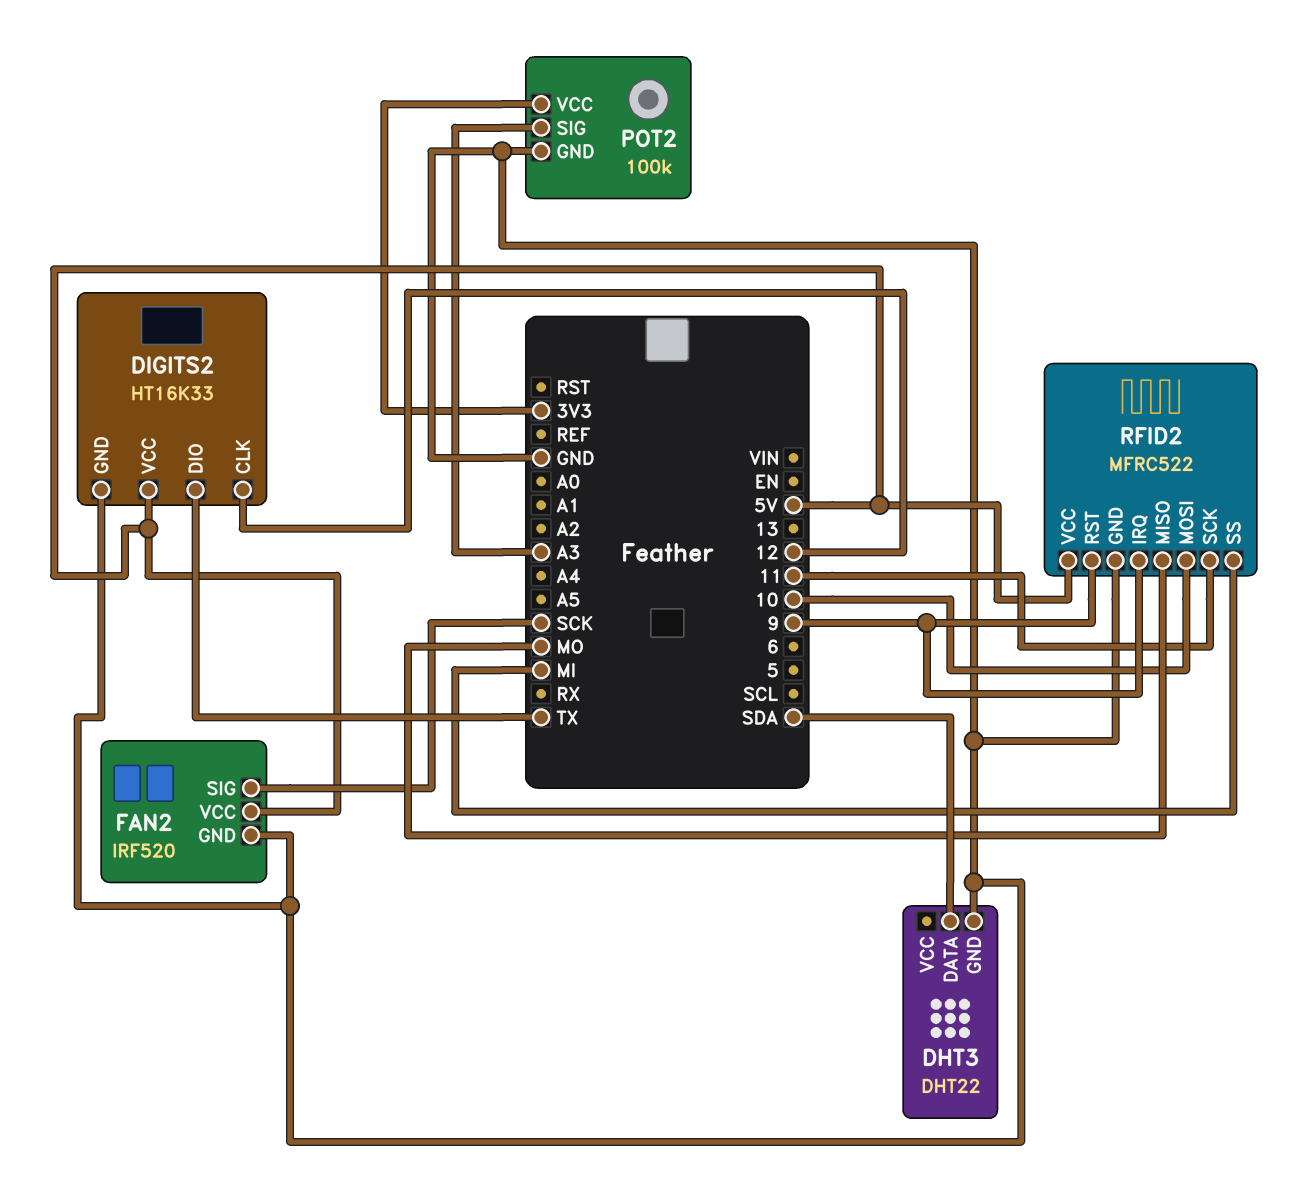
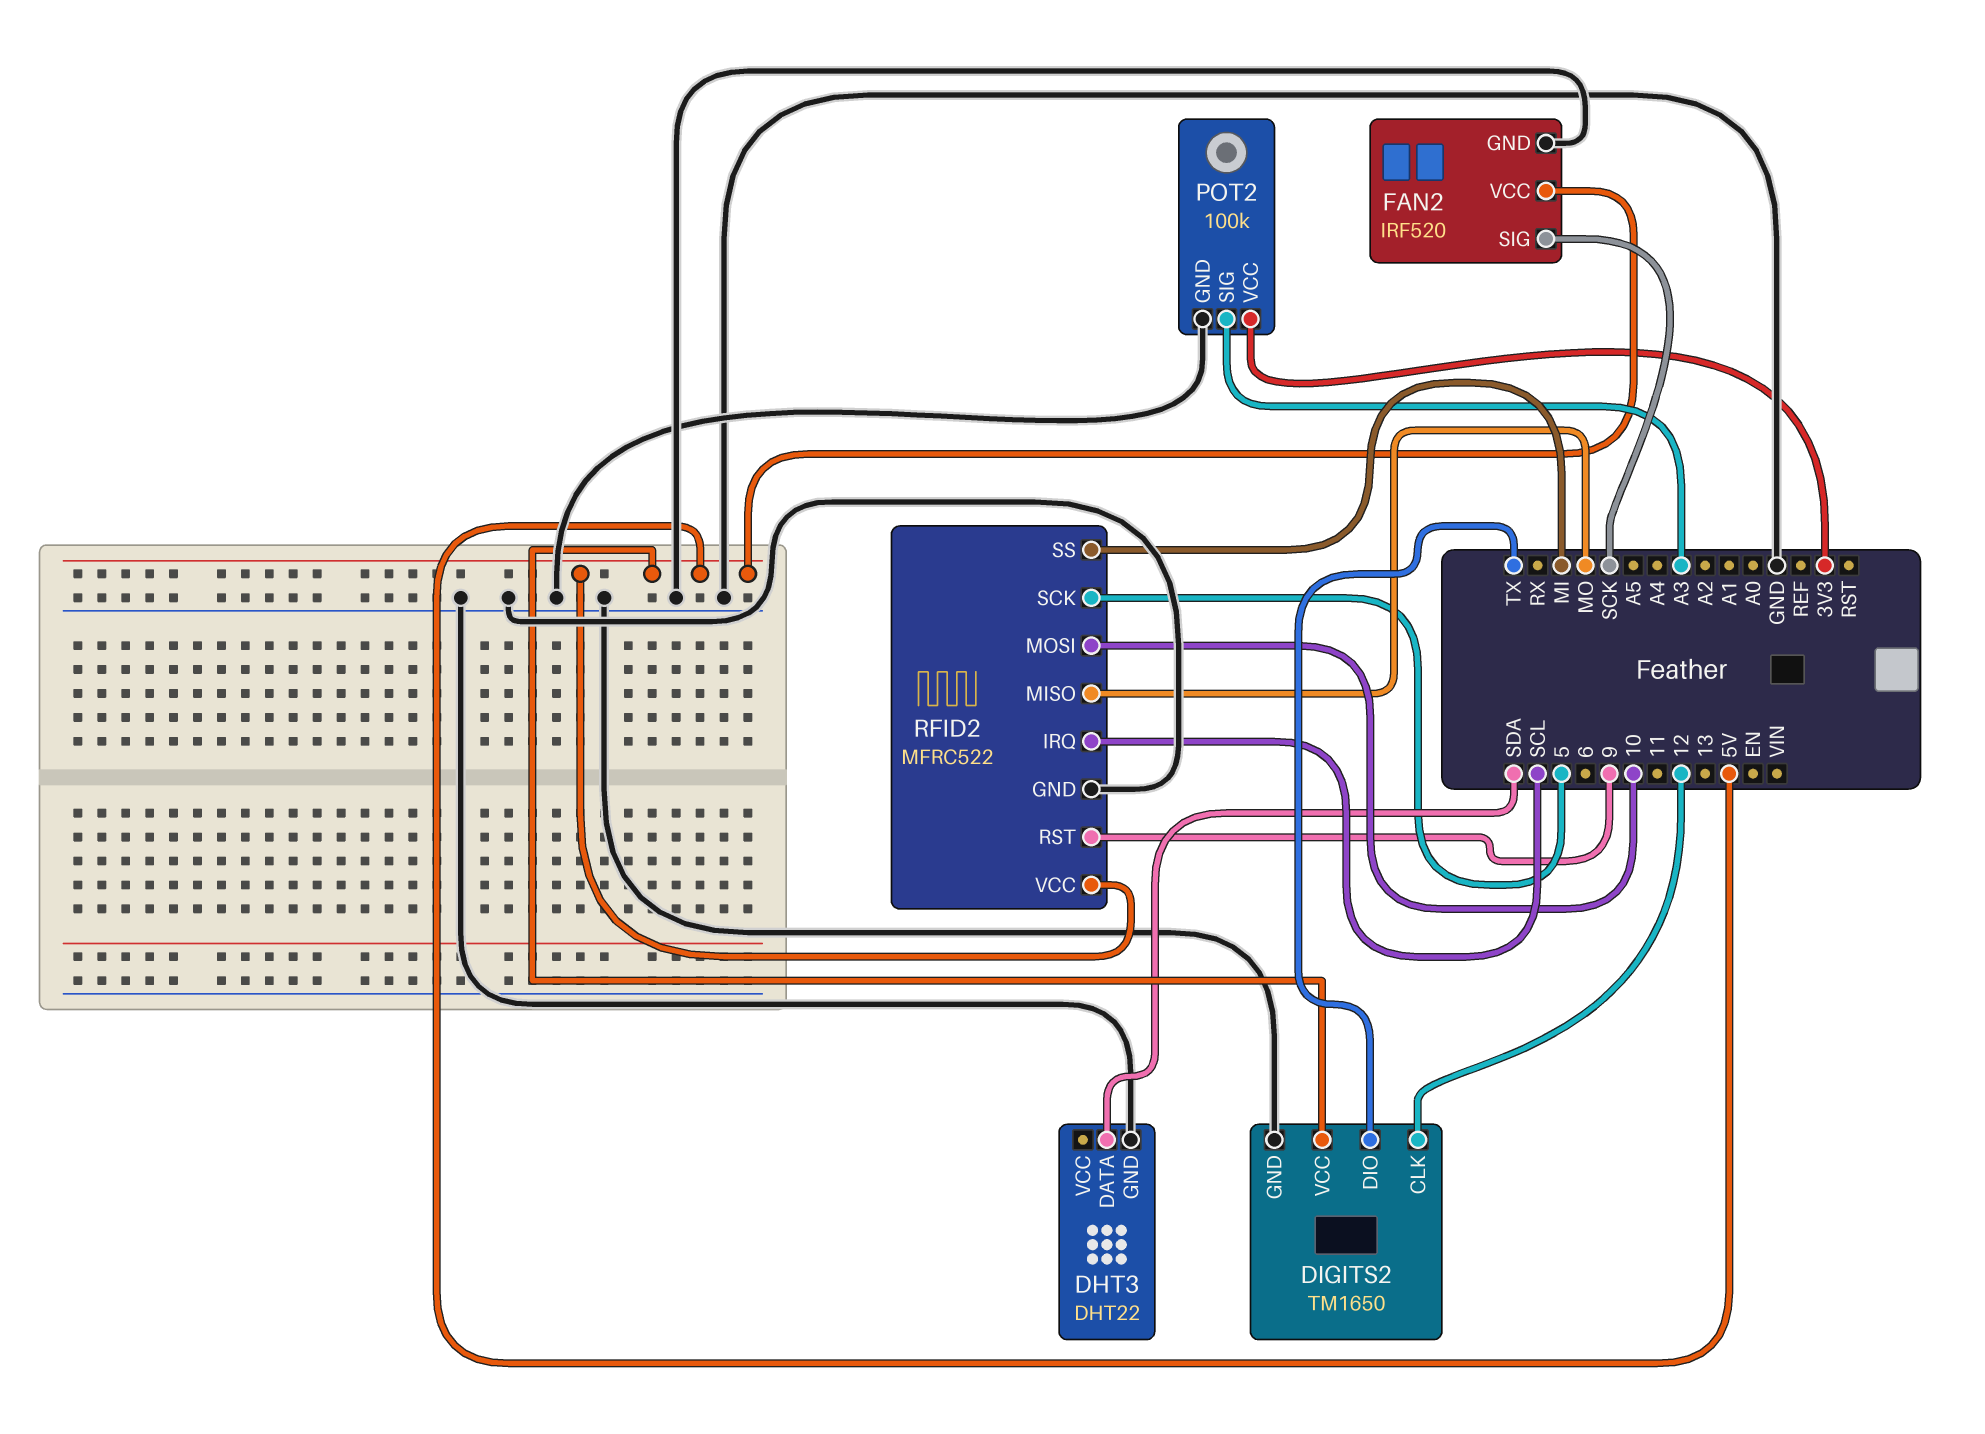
DIGITS2: HT16K33 -> TM1650
RFID2 pin IRQ: 9 -> SCL
RFID2 pin SCK: 11 -> 5

